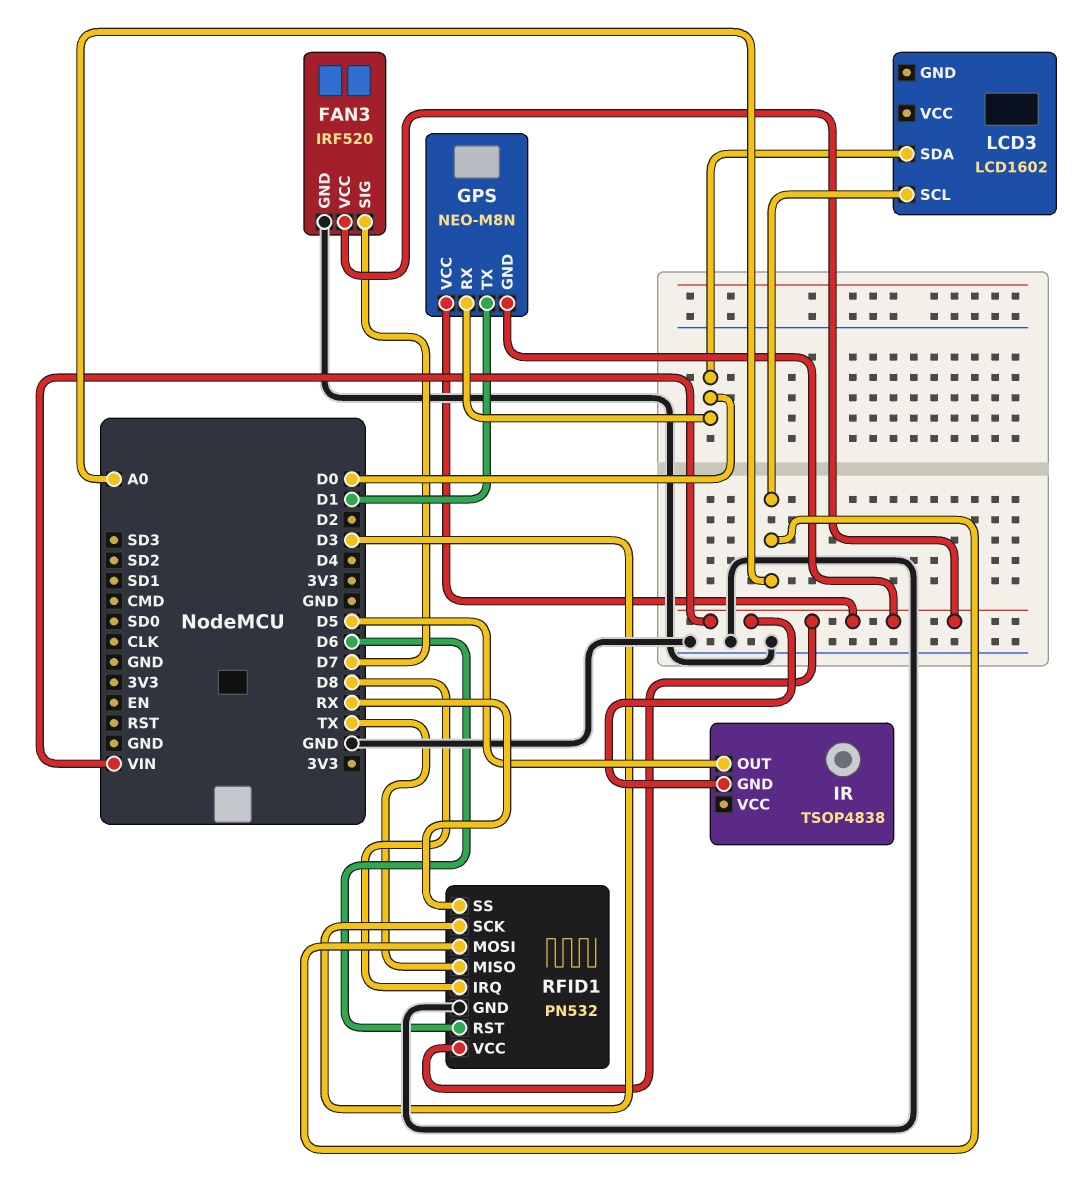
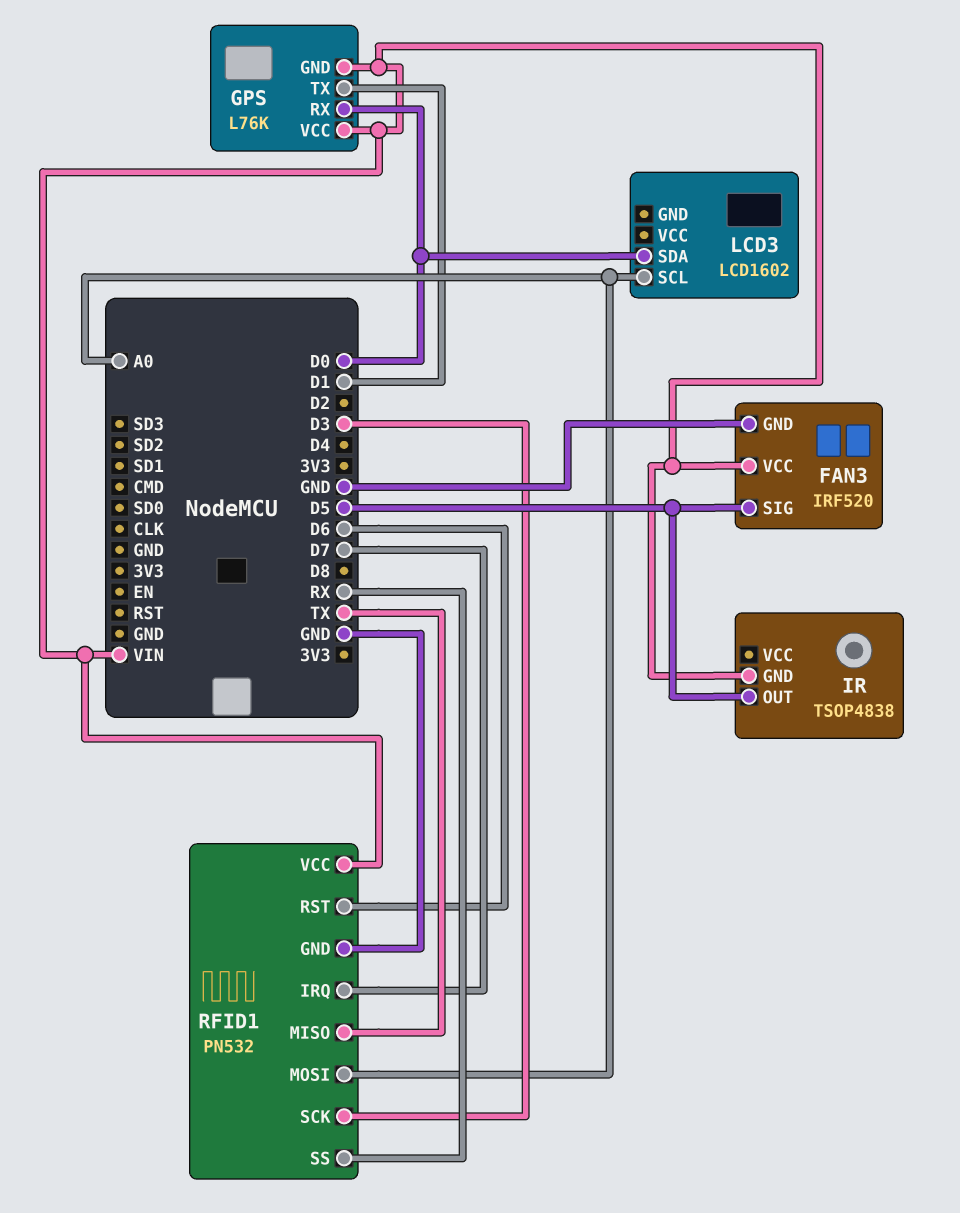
FAN3 pin SIG: D7 -> D5
GPS: NEO-M8N -> L76K
RFID1 pin IRQ: D8 -> D7

